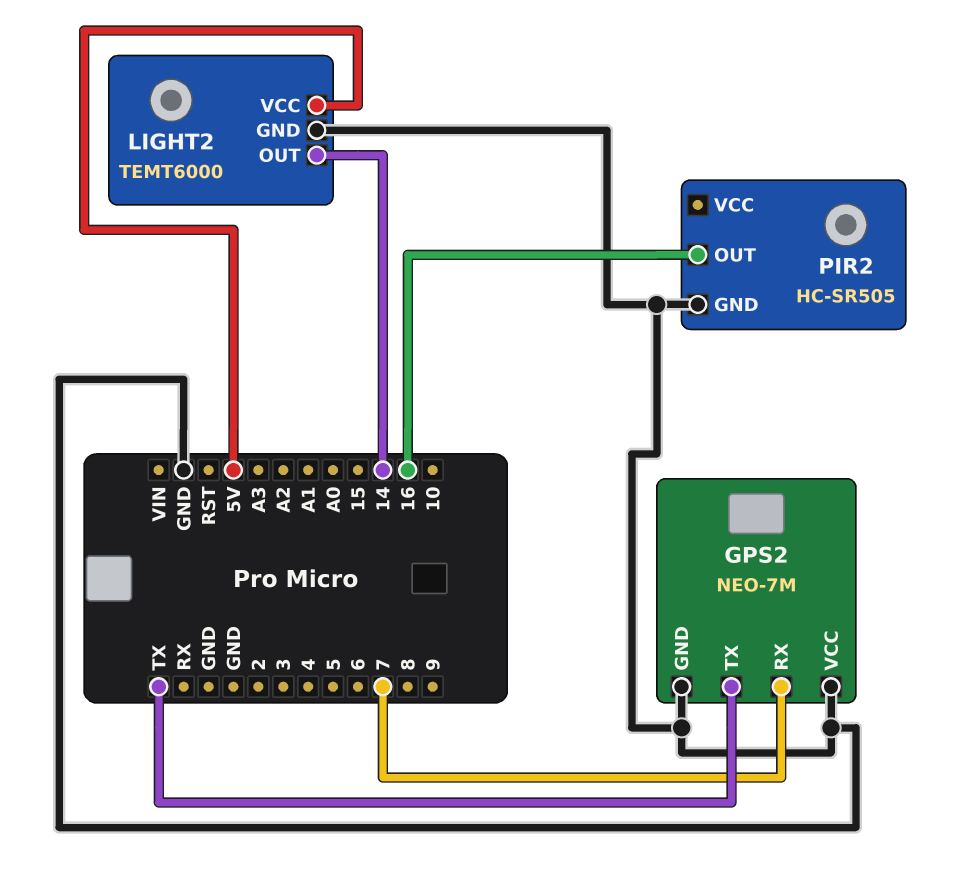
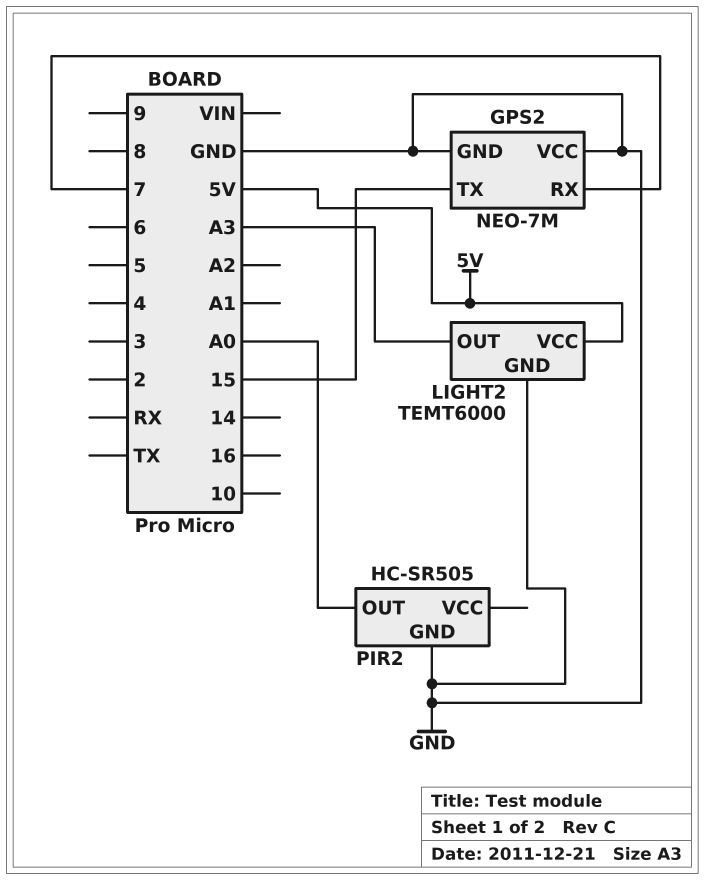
GPS2 pin TX: TX -> 15
LIGHT2 pin OUT: 14 -> A3
PIR2 pin OUT: 16 -> A0

